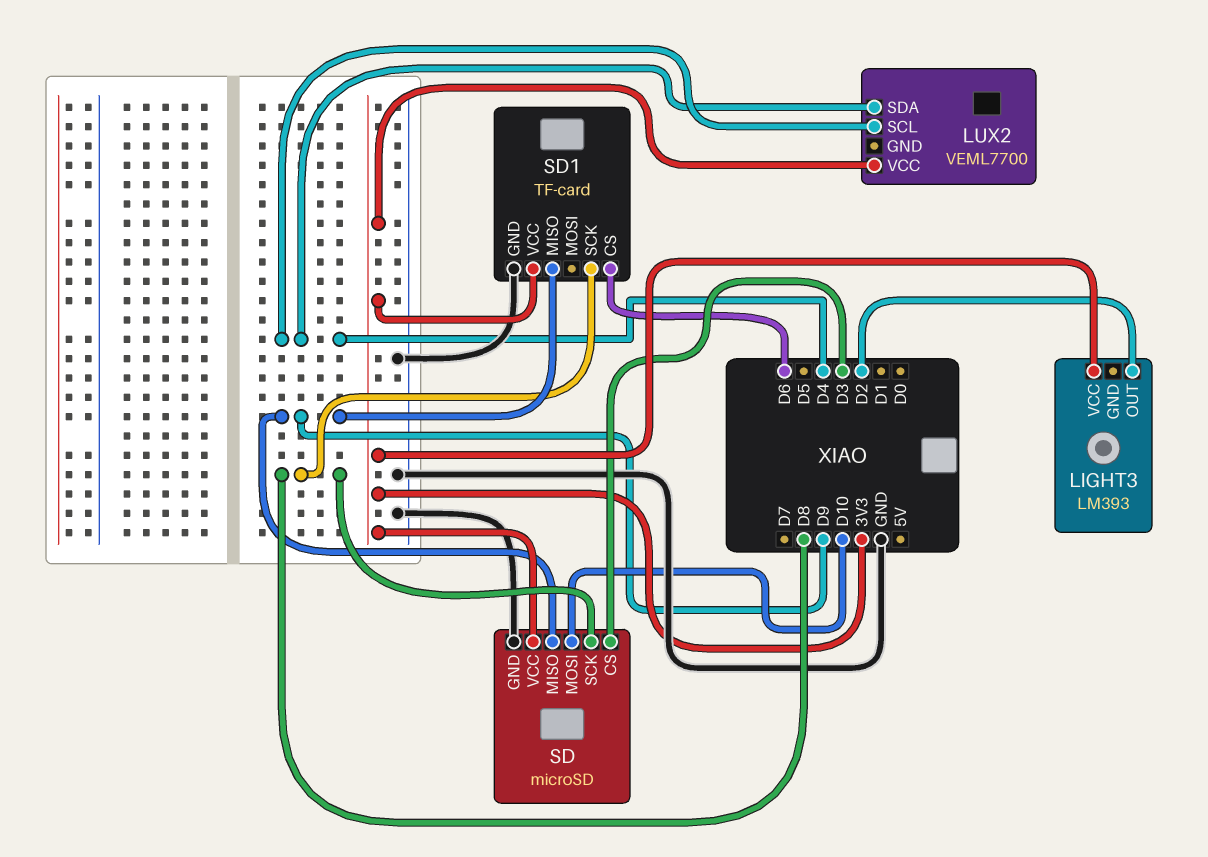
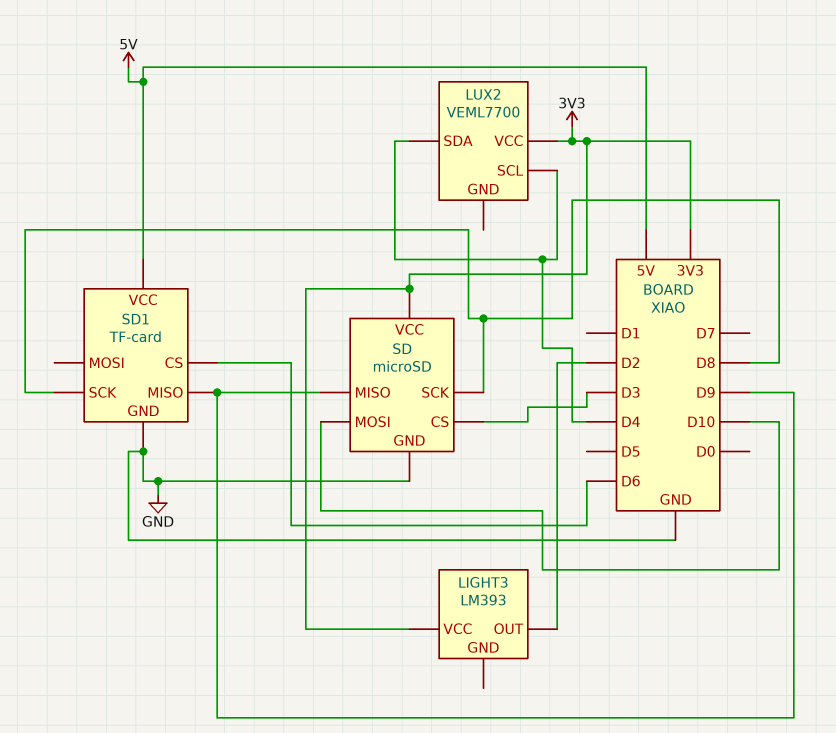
SD1 pin VCC: 3V3 -> 5V

